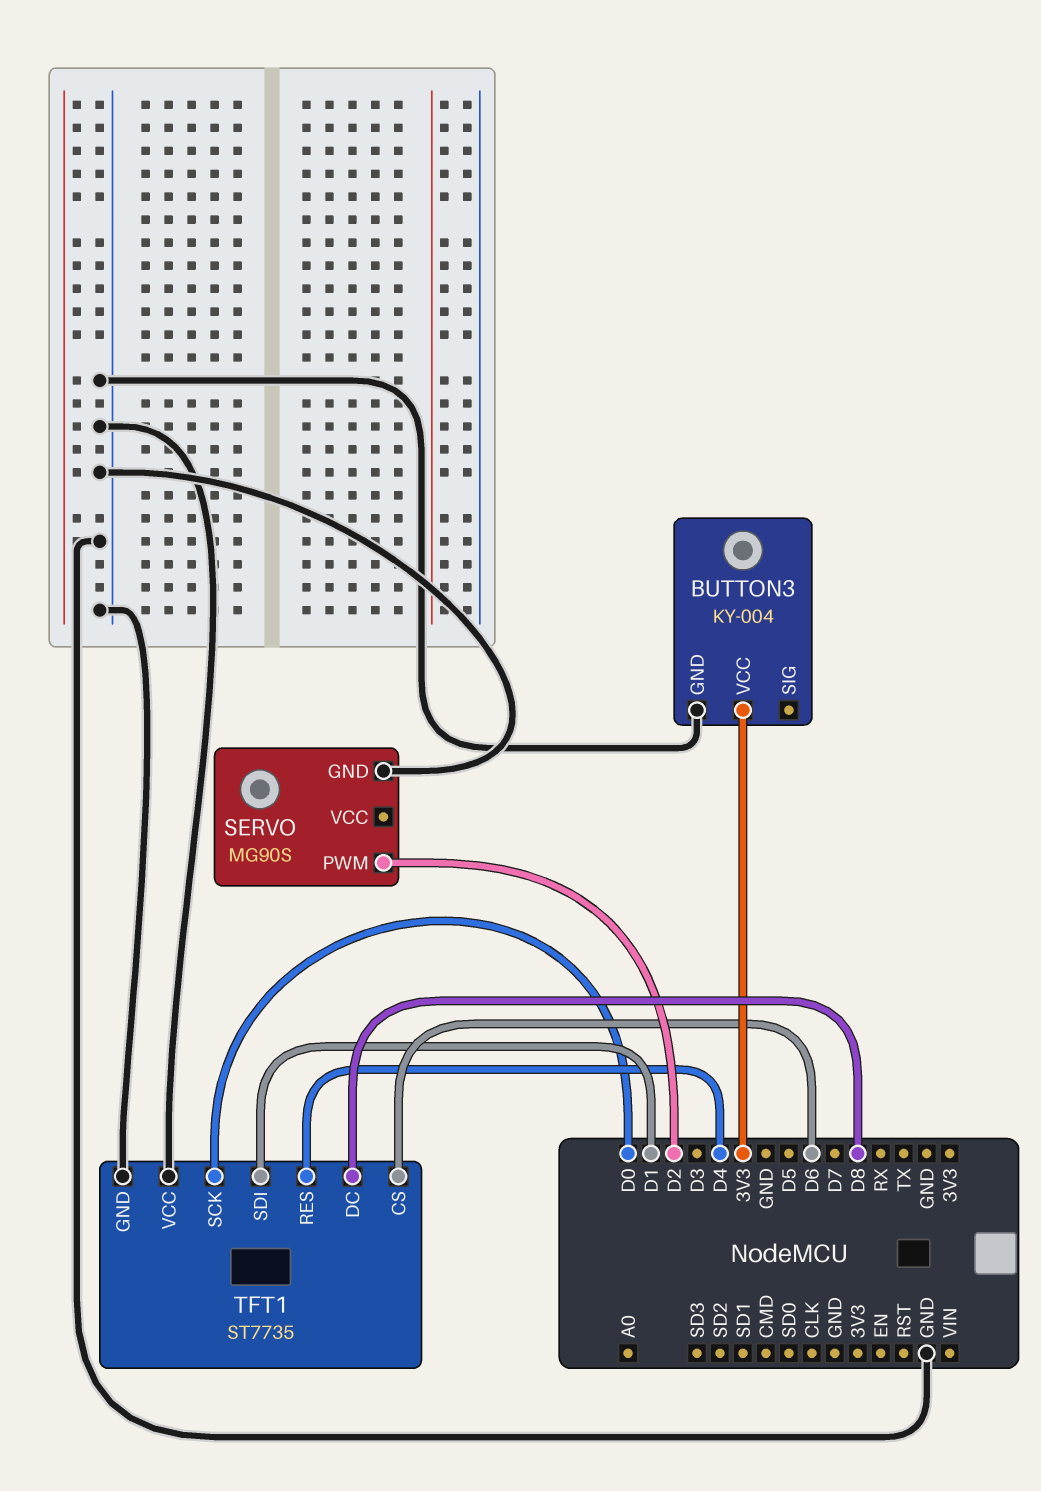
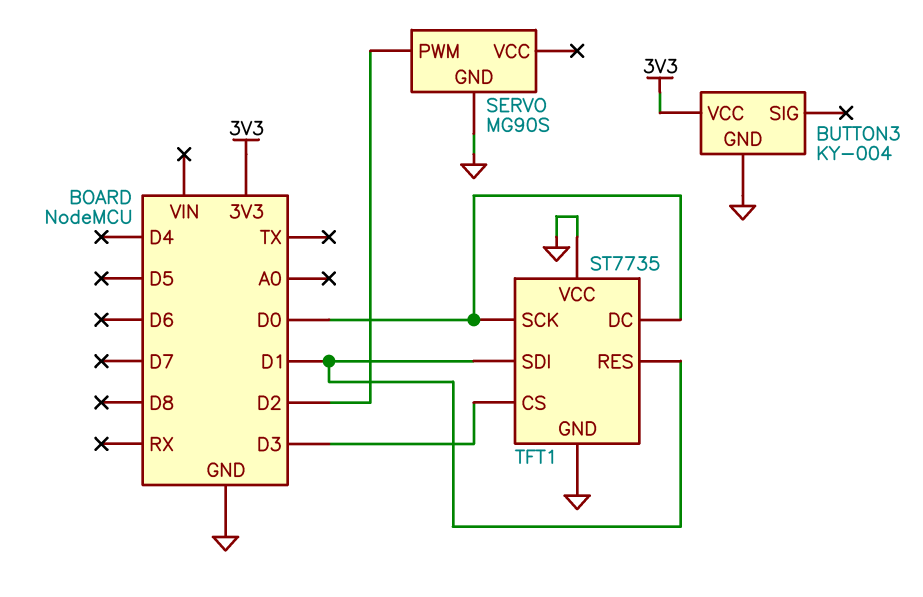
TFT1 pin CS: D6 -> D3
TFT1 pin DC: D8 -> D0
TFT1 pin RES: D4 -> D1

